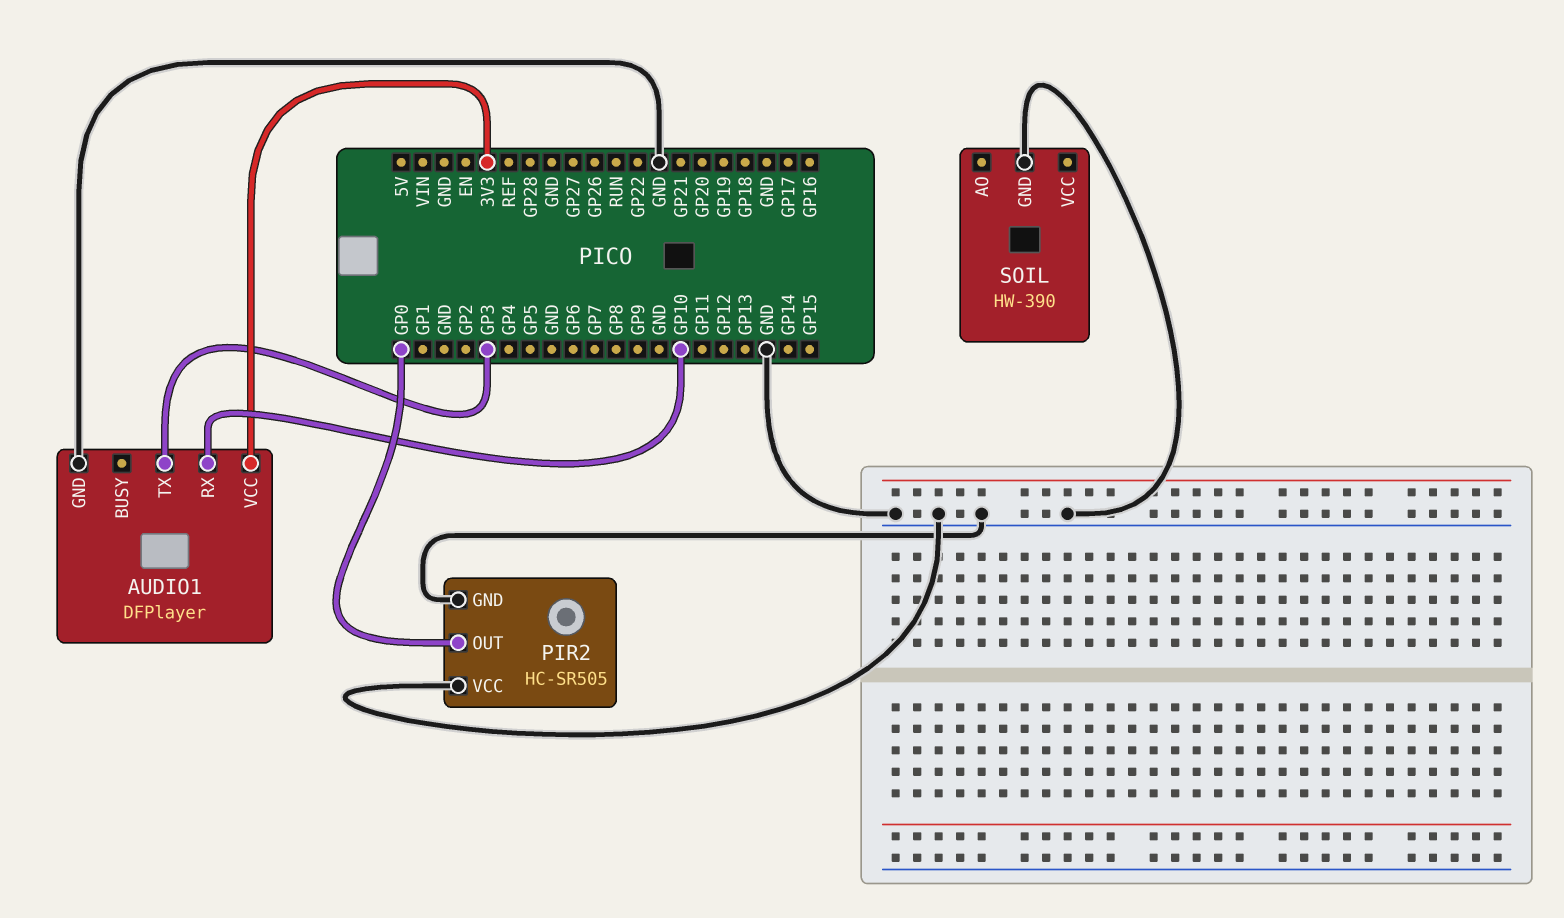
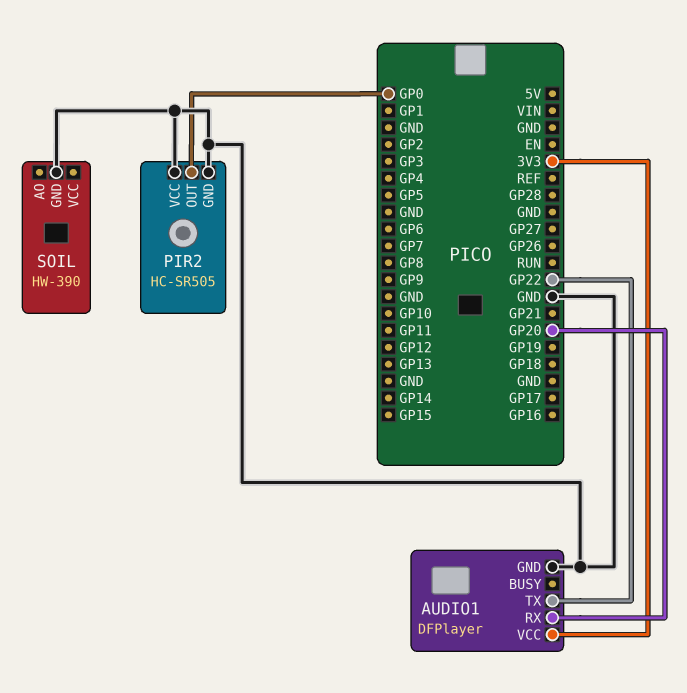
AUDIO1 pin RX: GP10 -> GP20
AUDIO1 pin TX: GP3 -> GP22

